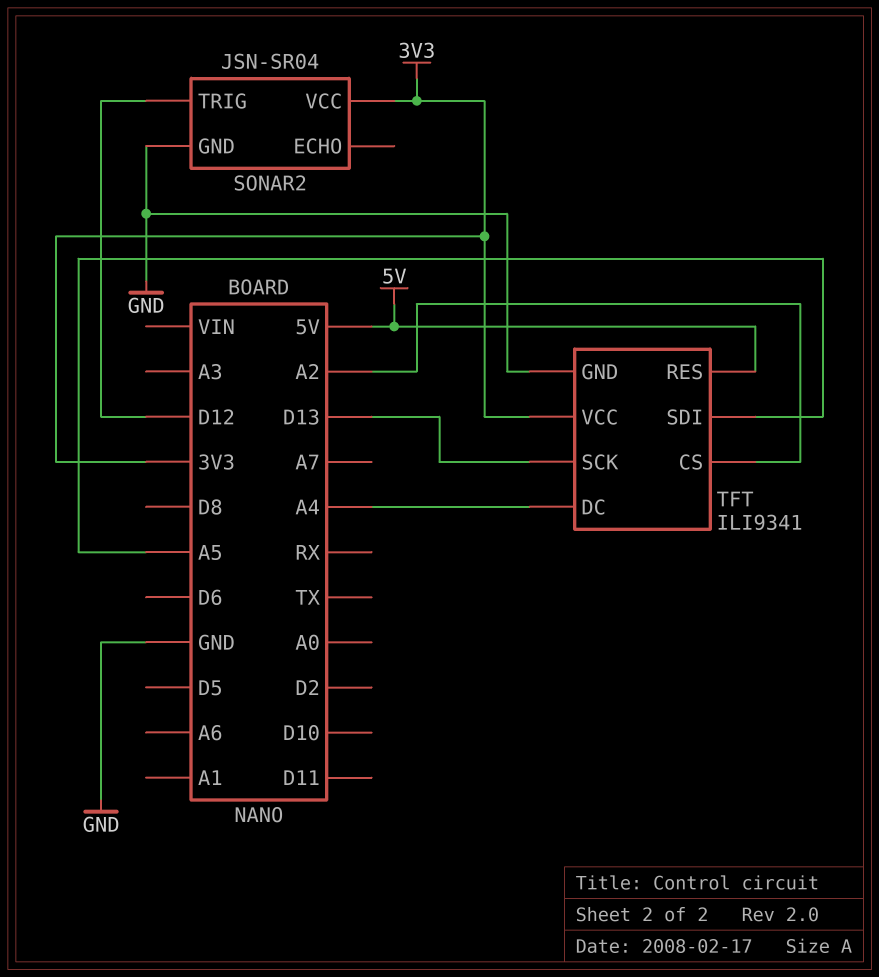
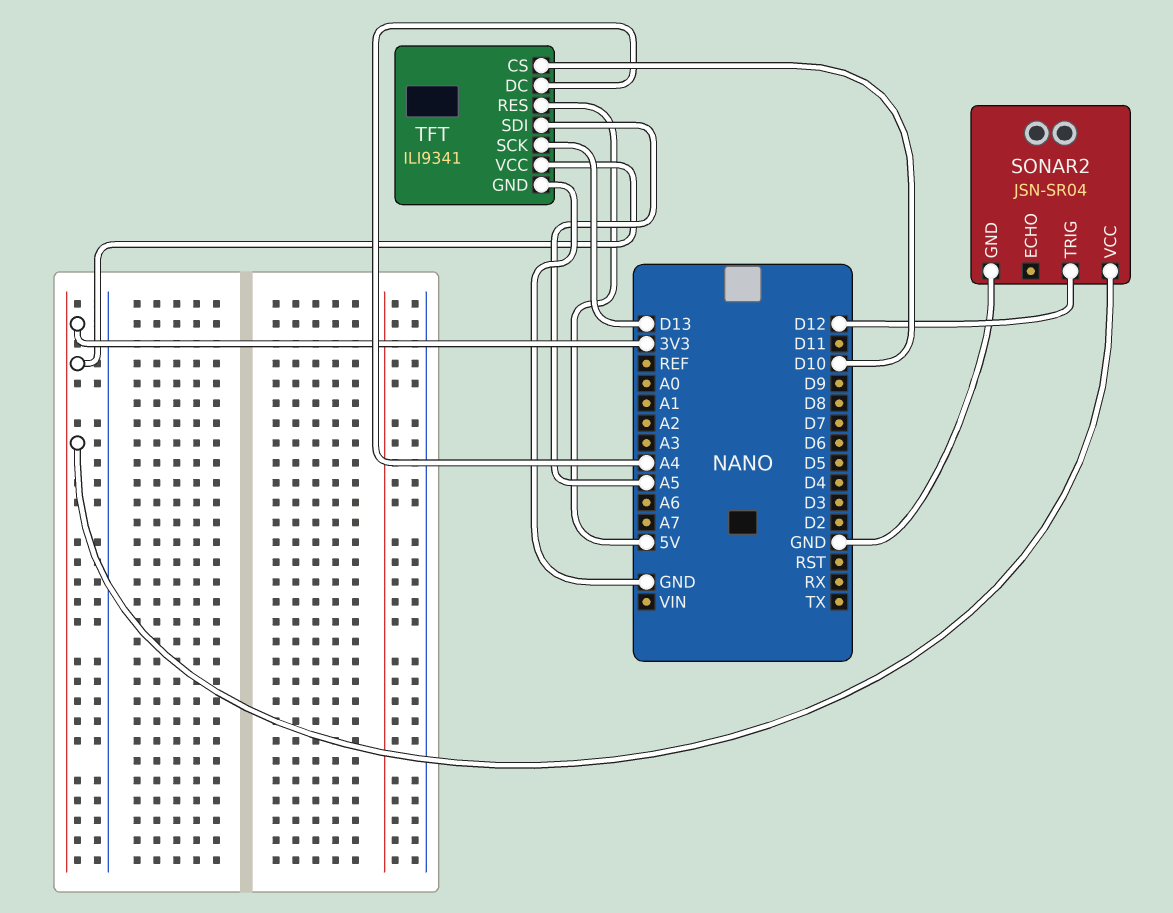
TFT pin CS: A2 -> D10

